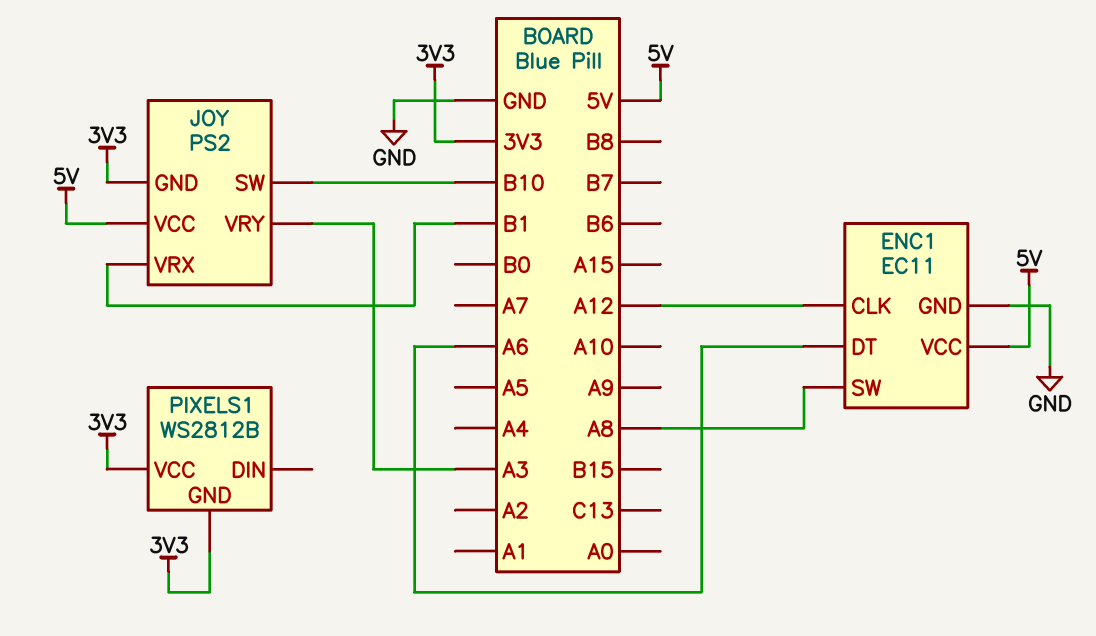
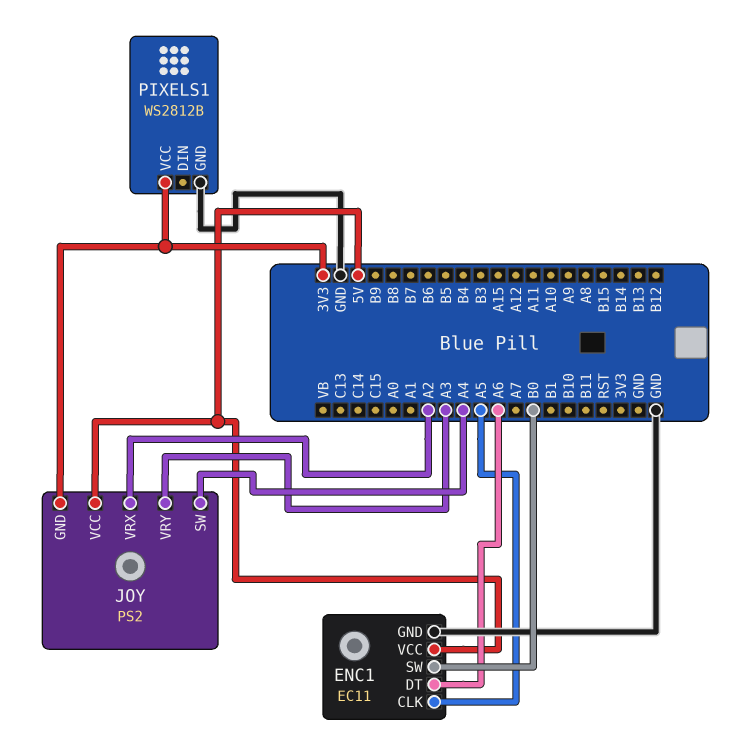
ENC1 pin CLK: A12 -> A5
ENC1 pin SW: A8 -> B0
JOY pin SW: B10 -> A4
JOY pin VRX: B1 -> A2
PIXELS1 pin GND: 3V3 -> GND

